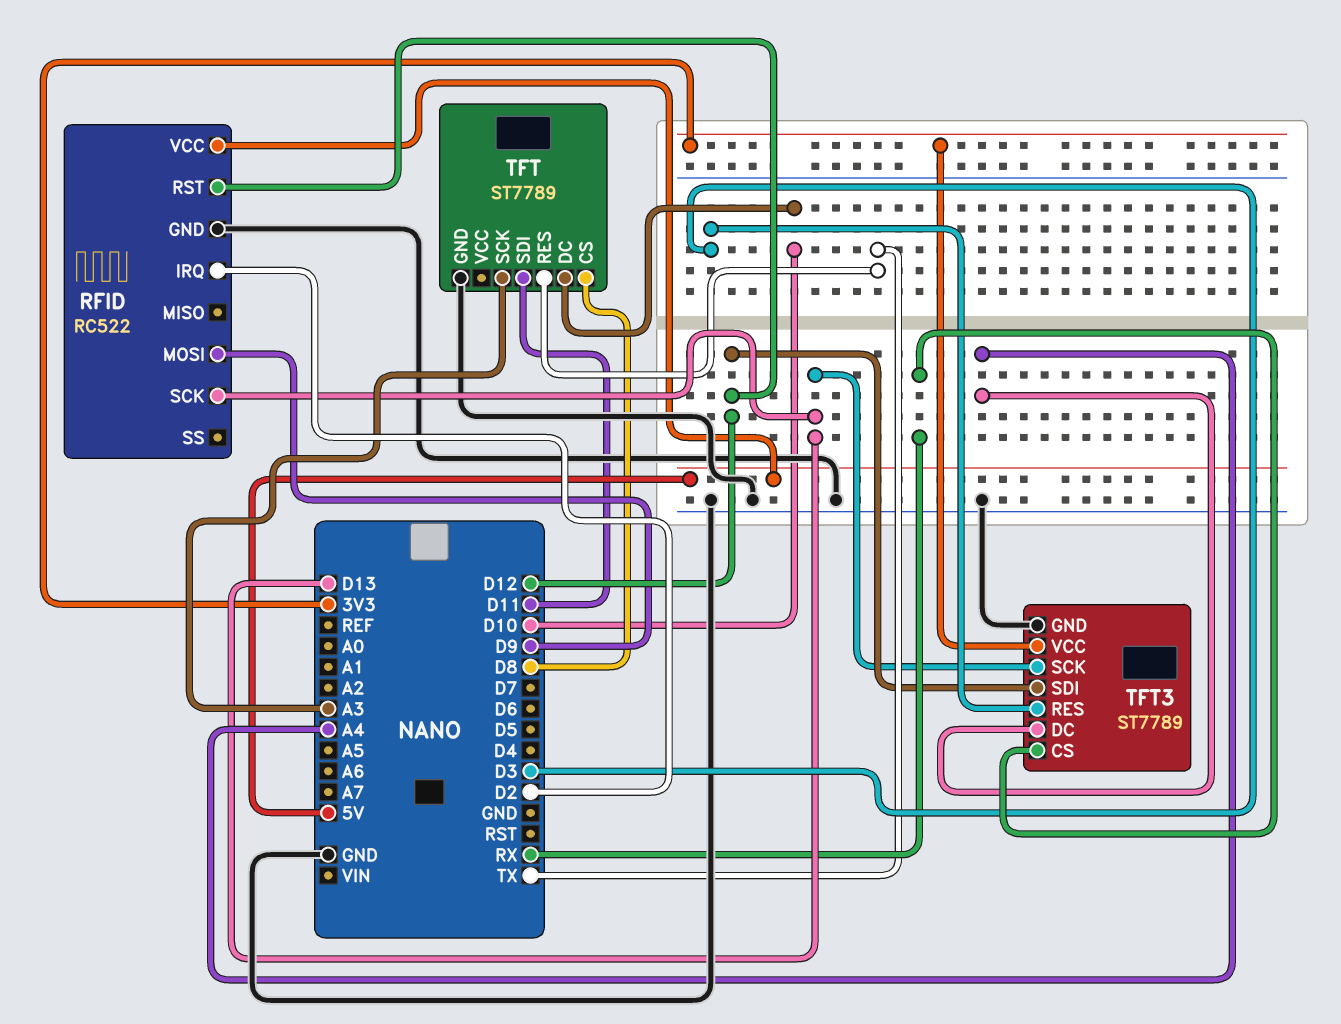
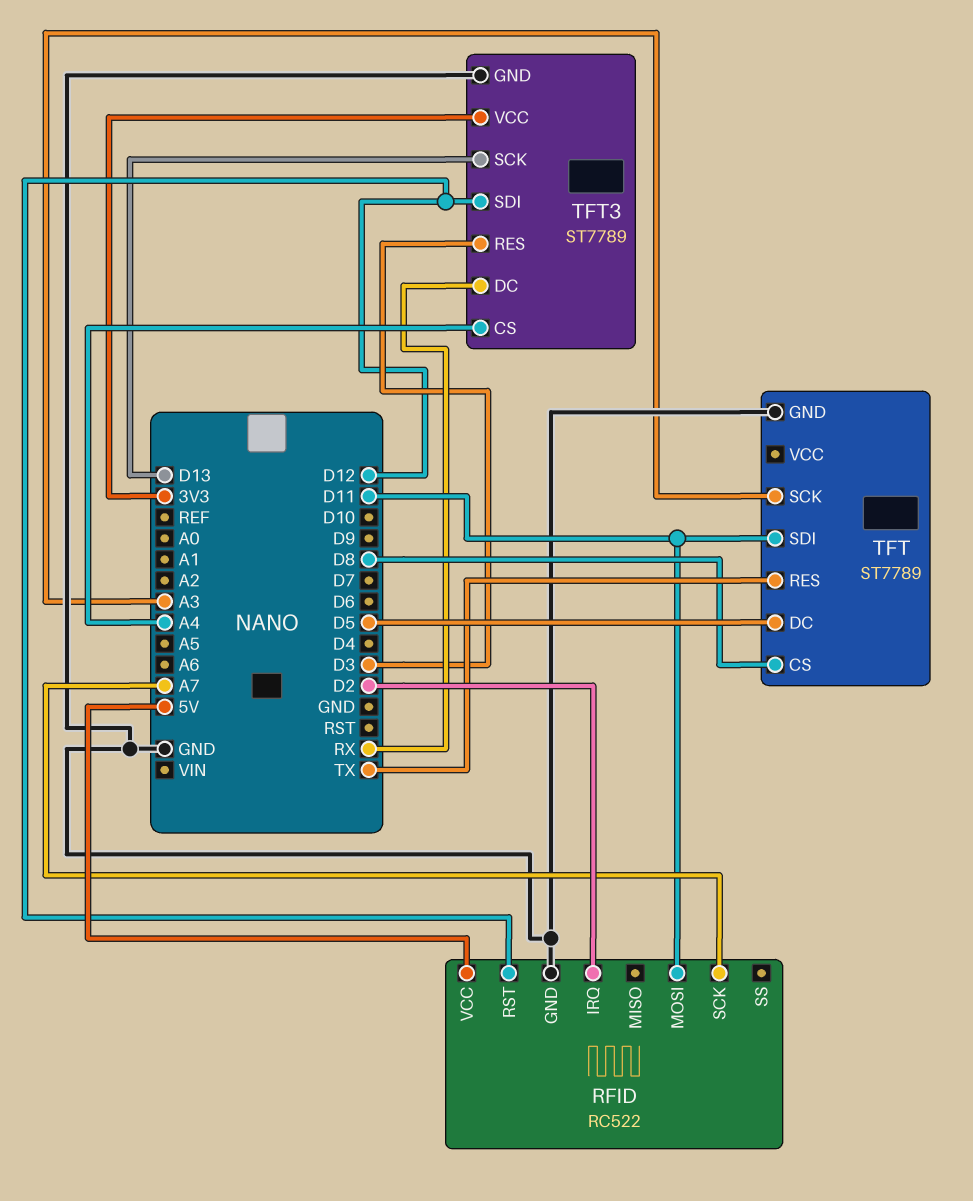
RFID pin MOSI: D9 -> D11
RFID pin SCK: D13 -> A7
TFT pin DC: D10 -> D5
TFT3 pin CS: RX -> A4
TFT3 pin DC: A4 -> RX

